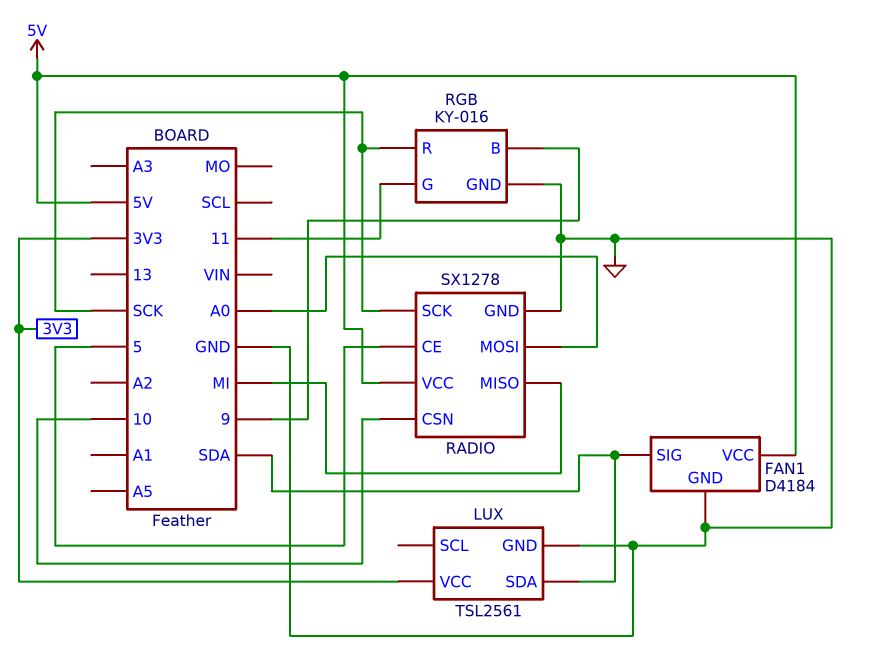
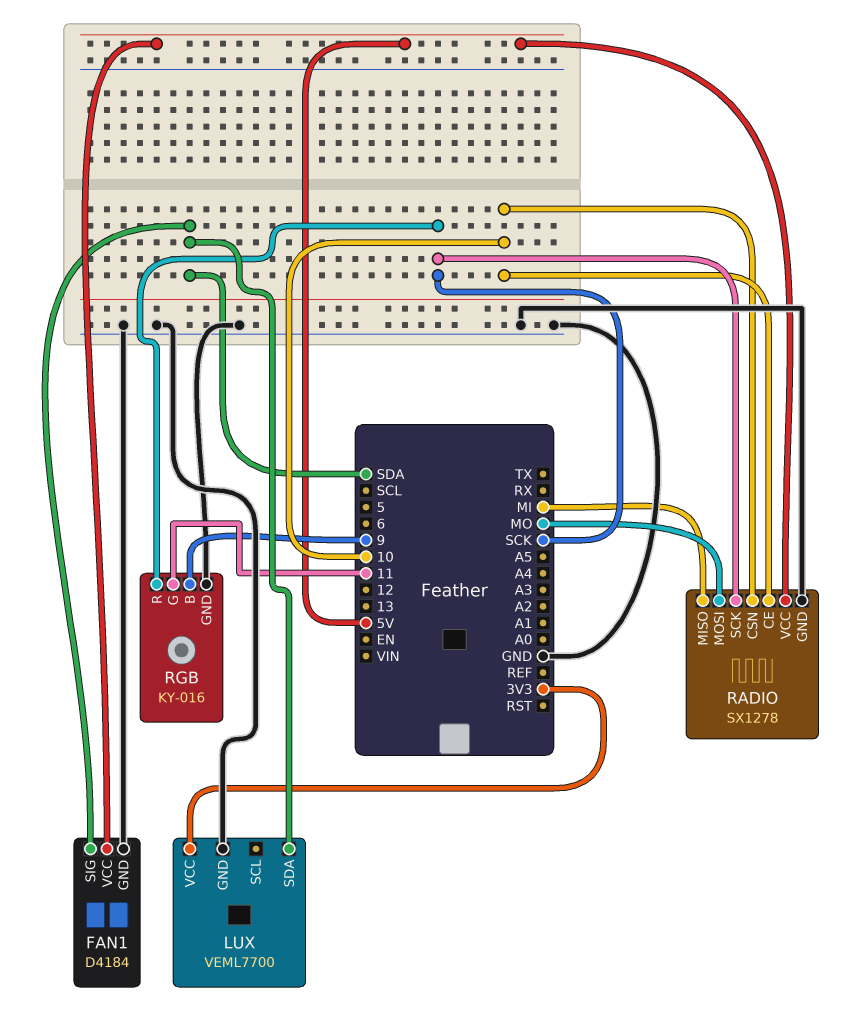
LUX: TSL2561 -> VEML7700
RADIO pin CE: 5 -> 10
RADIO pin MOSI: A0 -> MO

